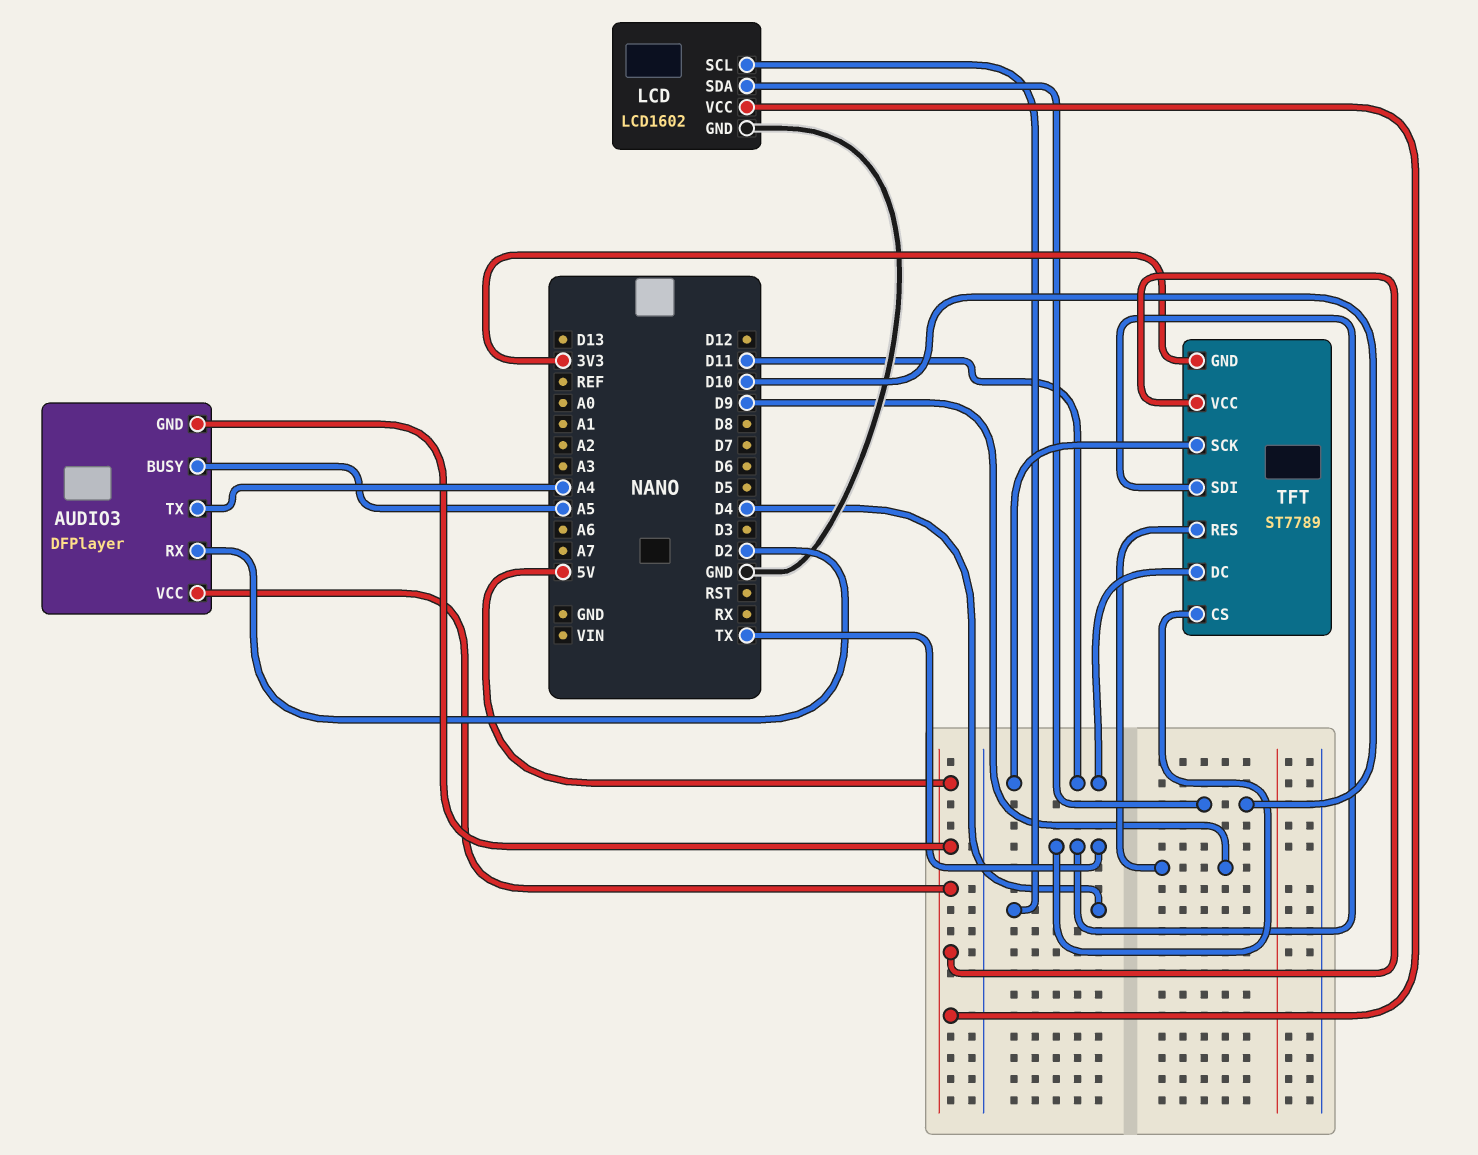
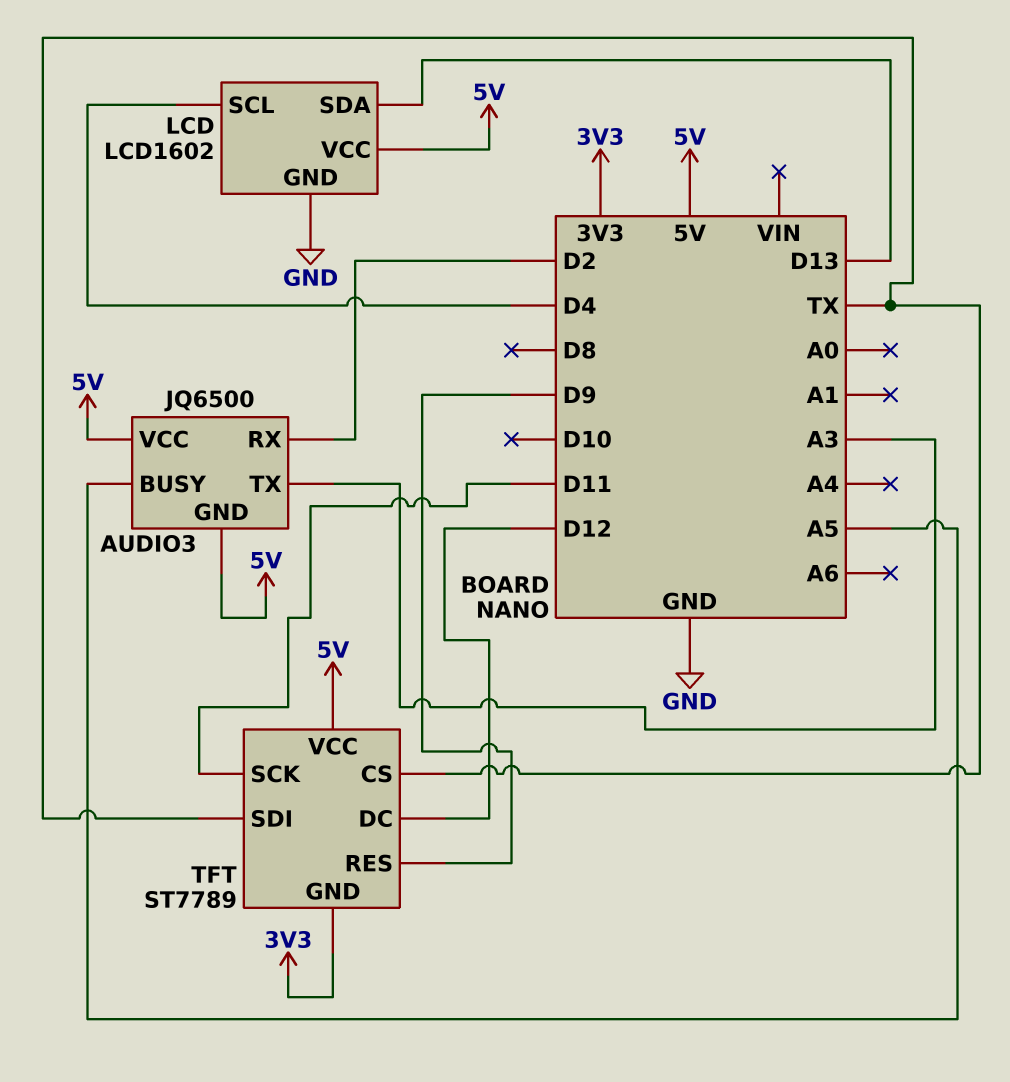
AUDIO3: DFPlayer -> JQ6500
AUDIO3 pin TX: A4 -> A3
LCD pin SDA: D10 -> D13
TFT pin DC: D11 -> D12

